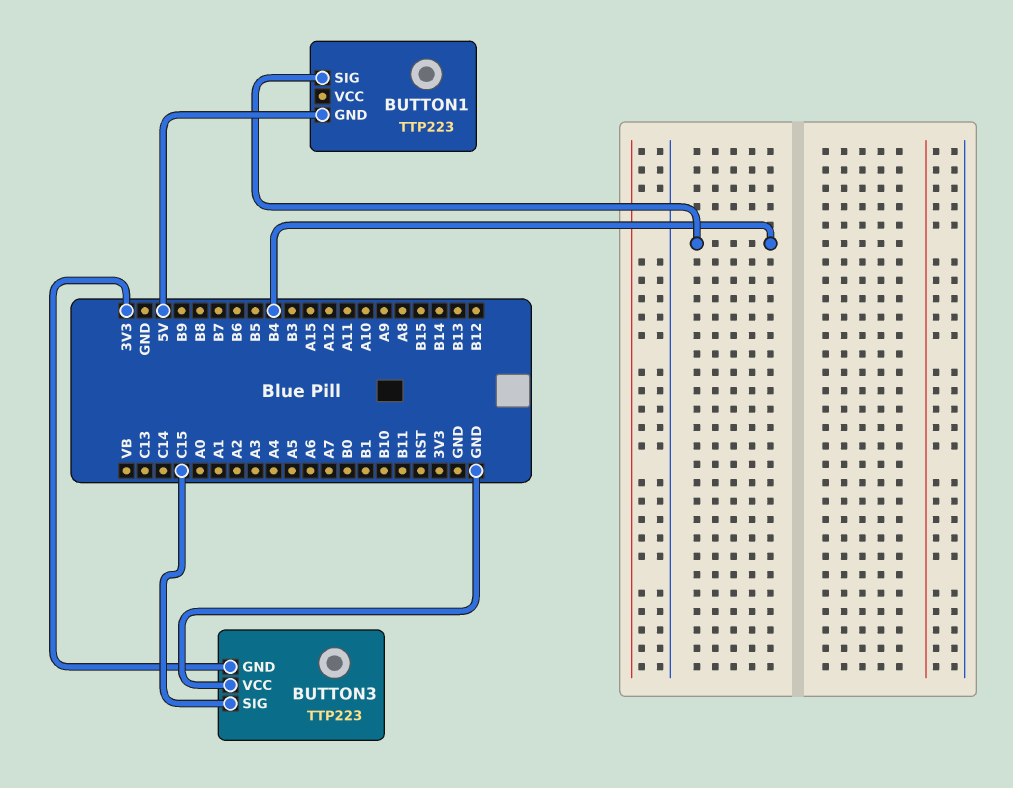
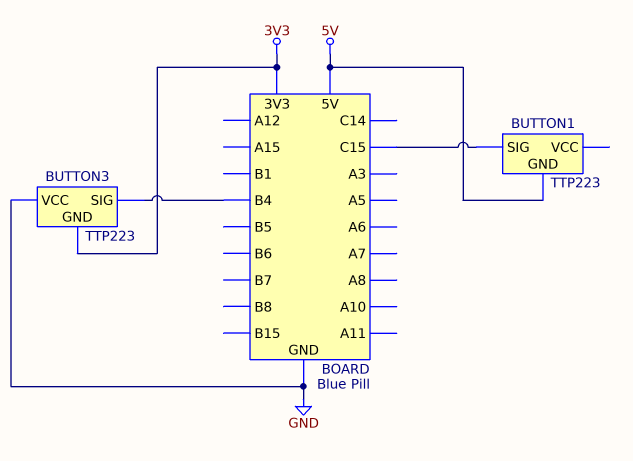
BUTTON1 pin SIG: B4 -> C15
BUTTON3 pin SIG: C15 -> B4

